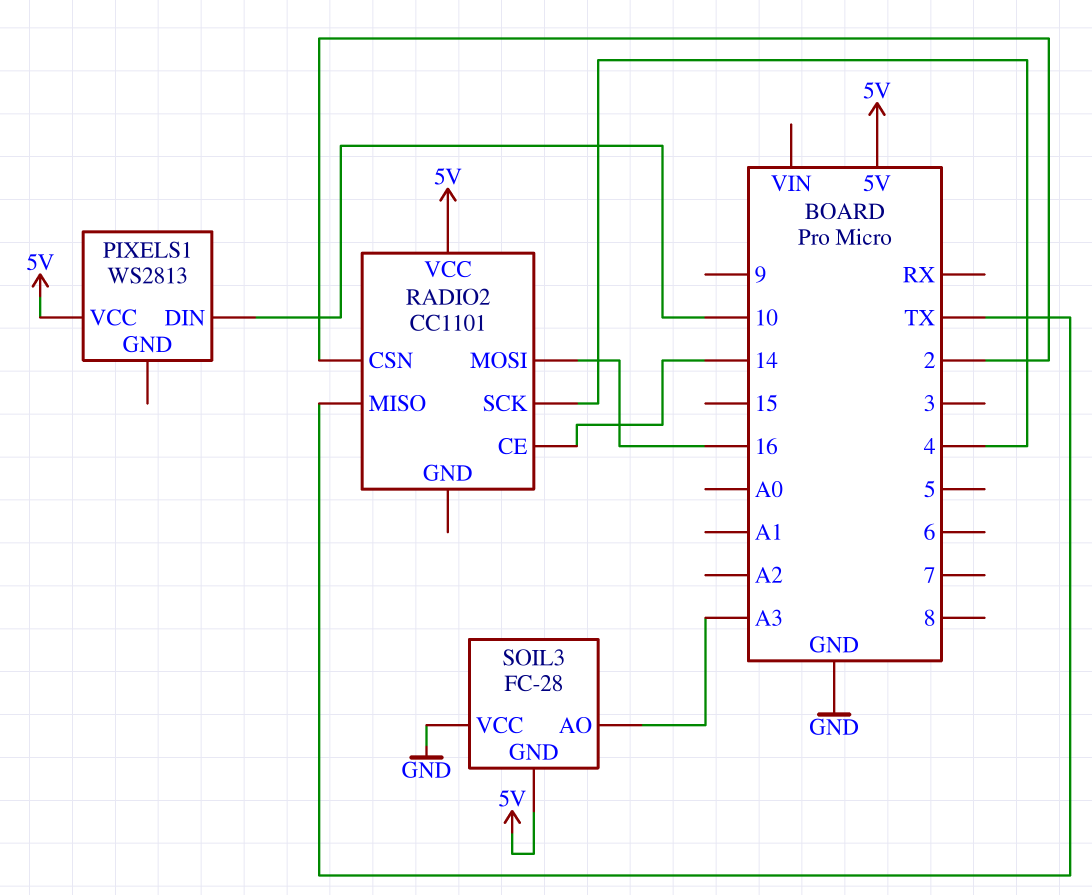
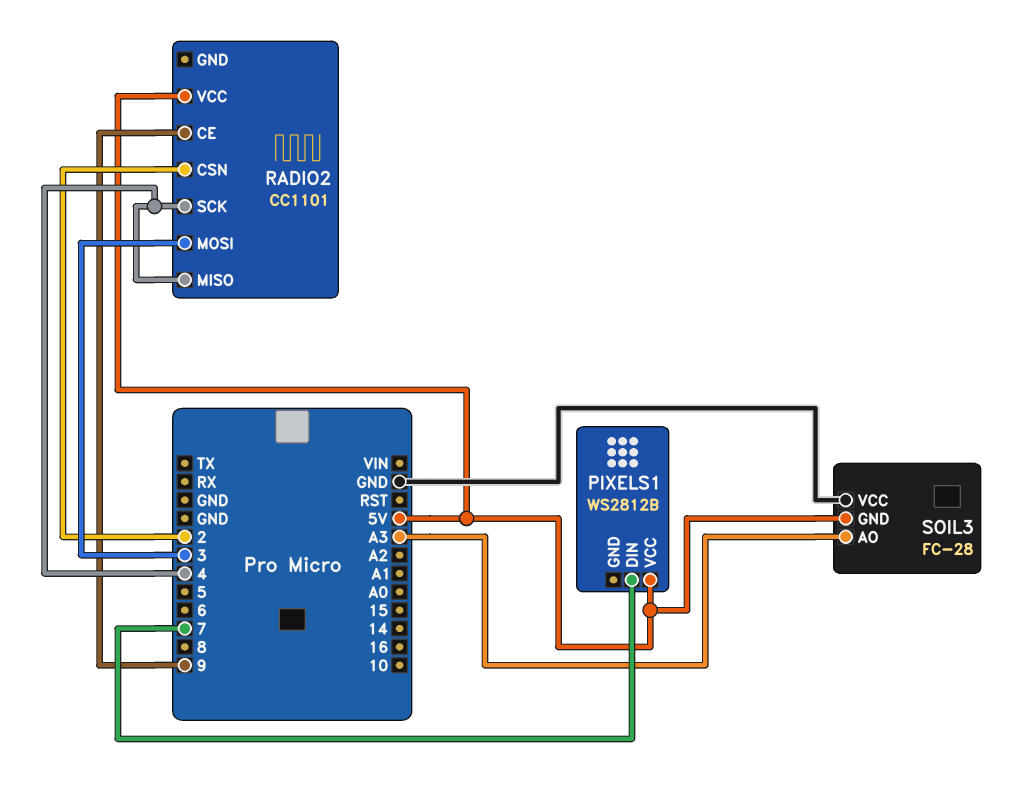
PIXELS1: WS2813 -> WS2812B
PIXELS1 pin DIN: 10 -> 7
RADIO2 pin CE: 14 -> 9
RADIO2 pin MISO: TX -> 4
RADIO2 pin MOSI: 16 -> 3

